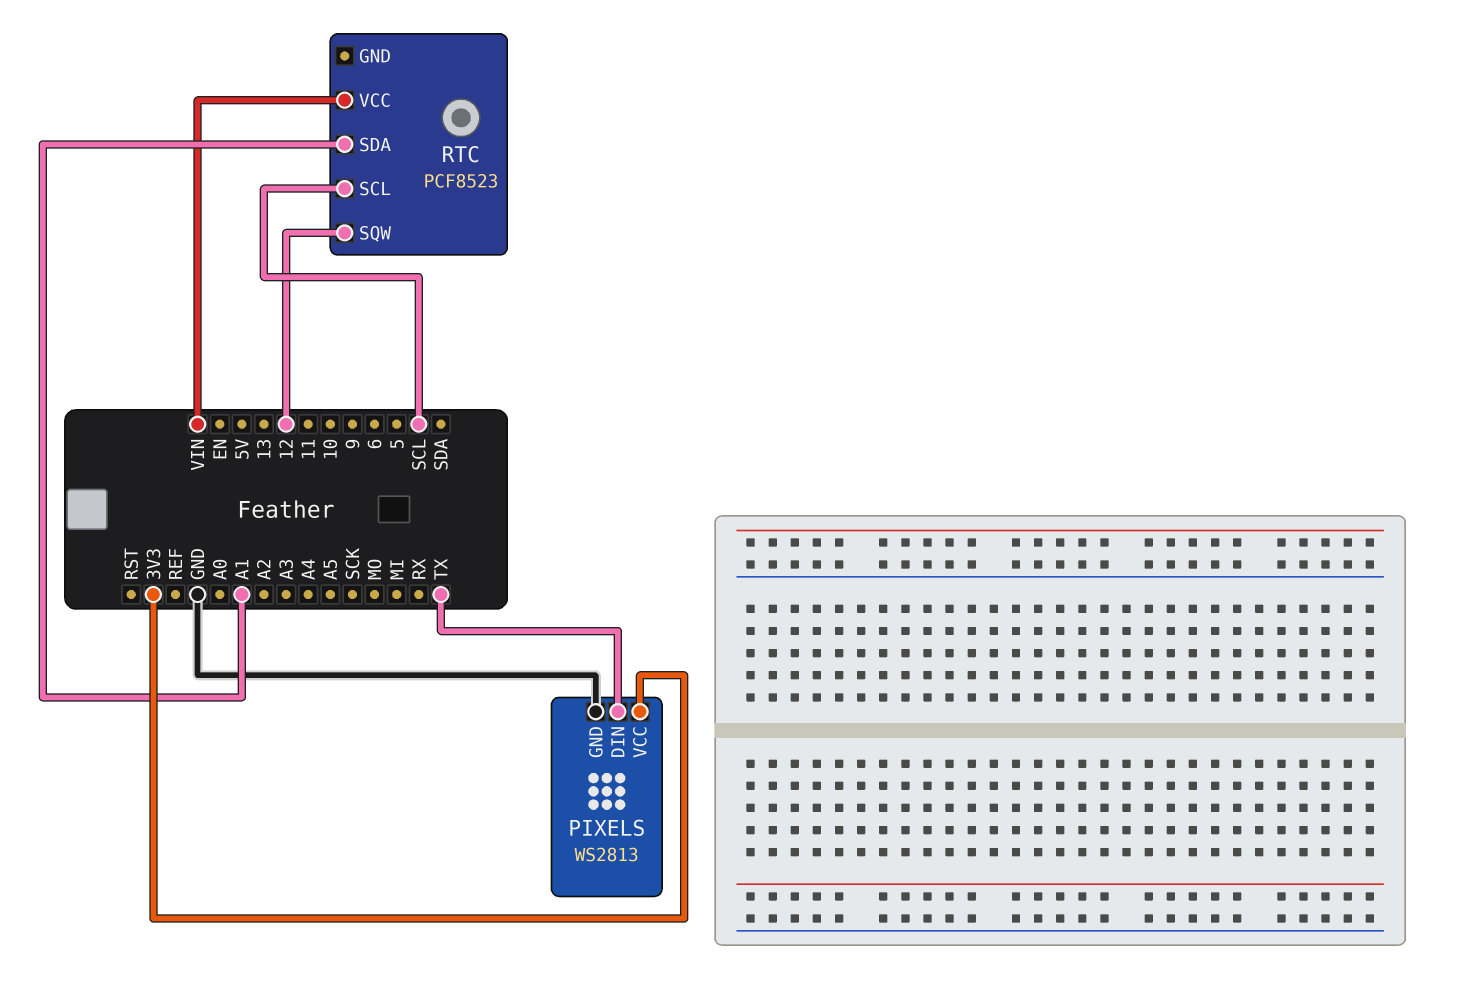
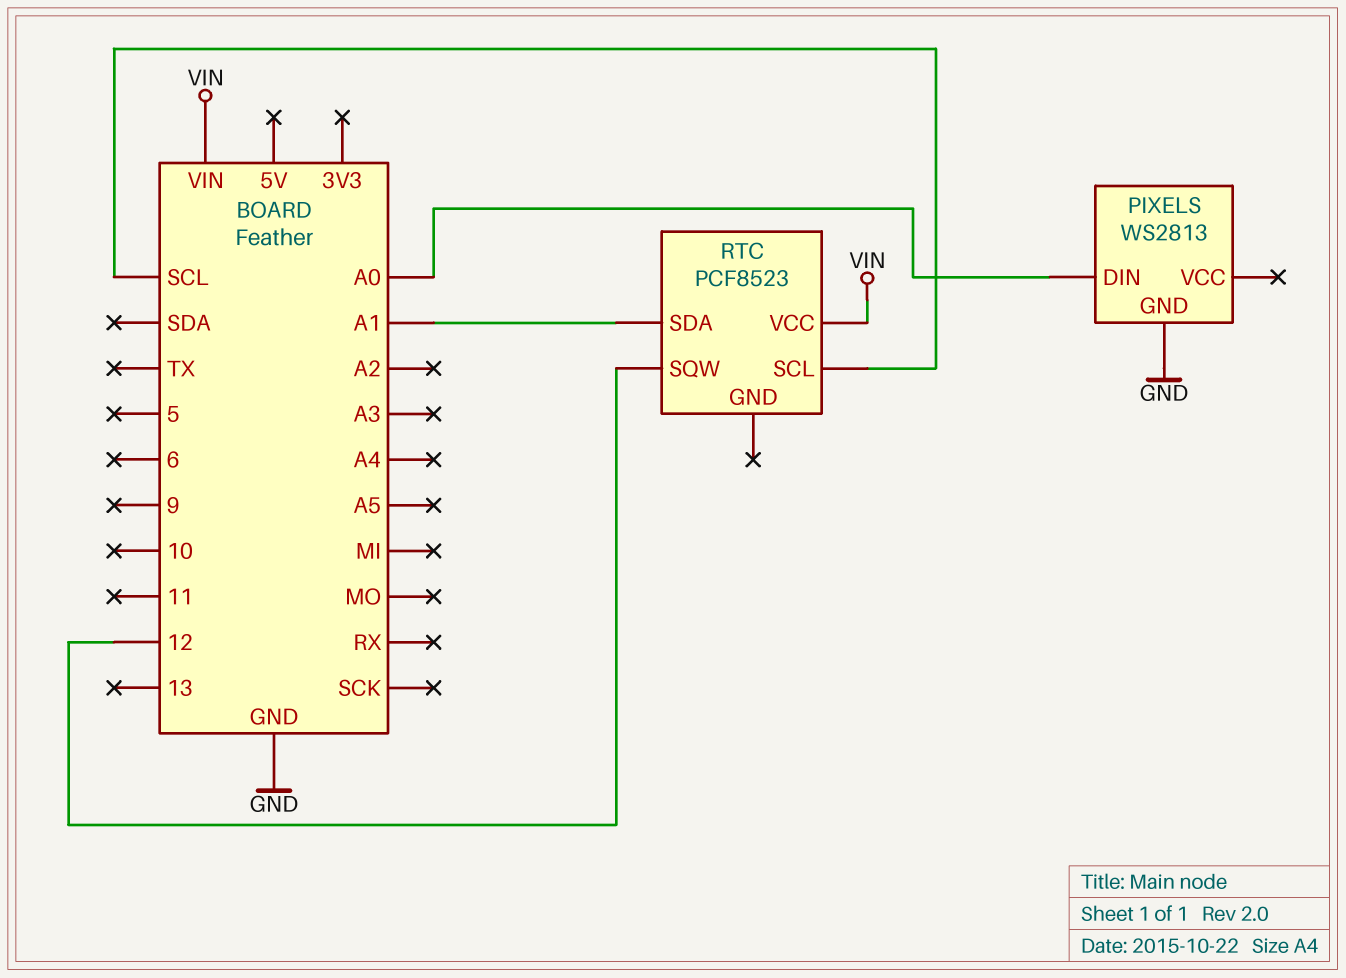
PIXELS pin DIN: TX -> A0
PIXELS pin VCC: 3V3 -> none

